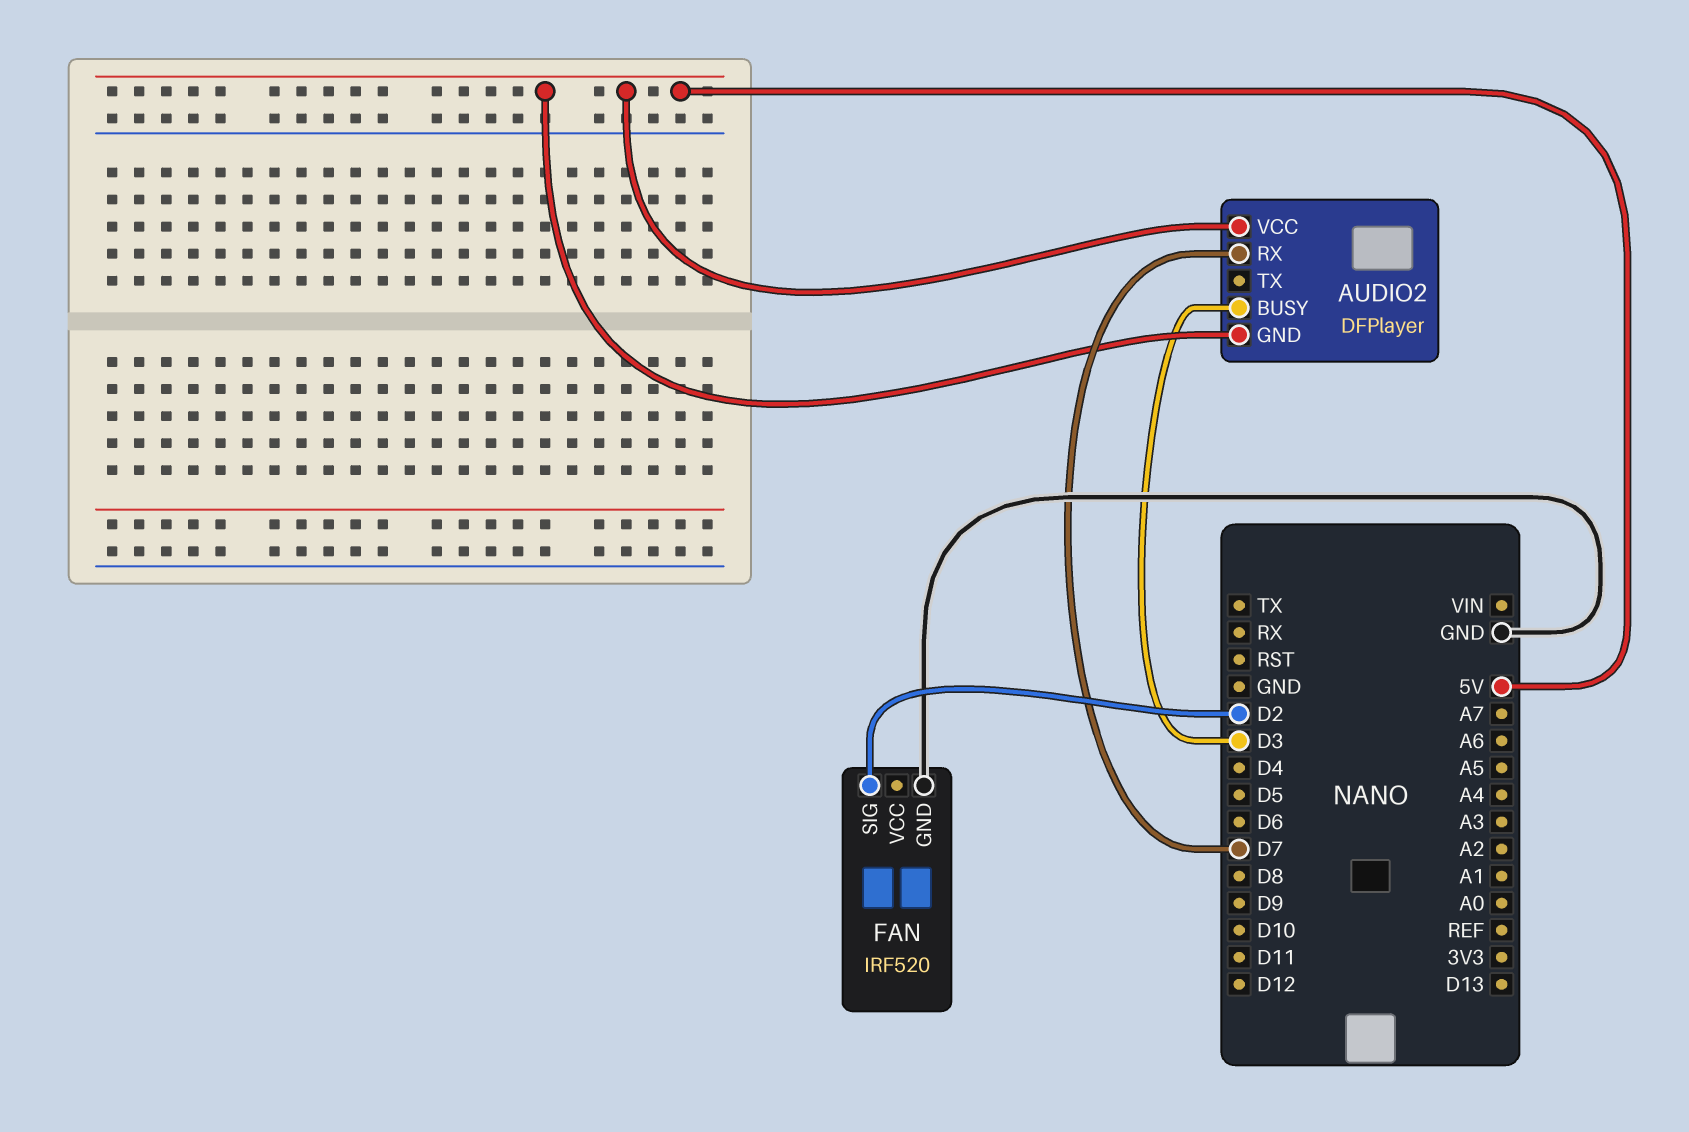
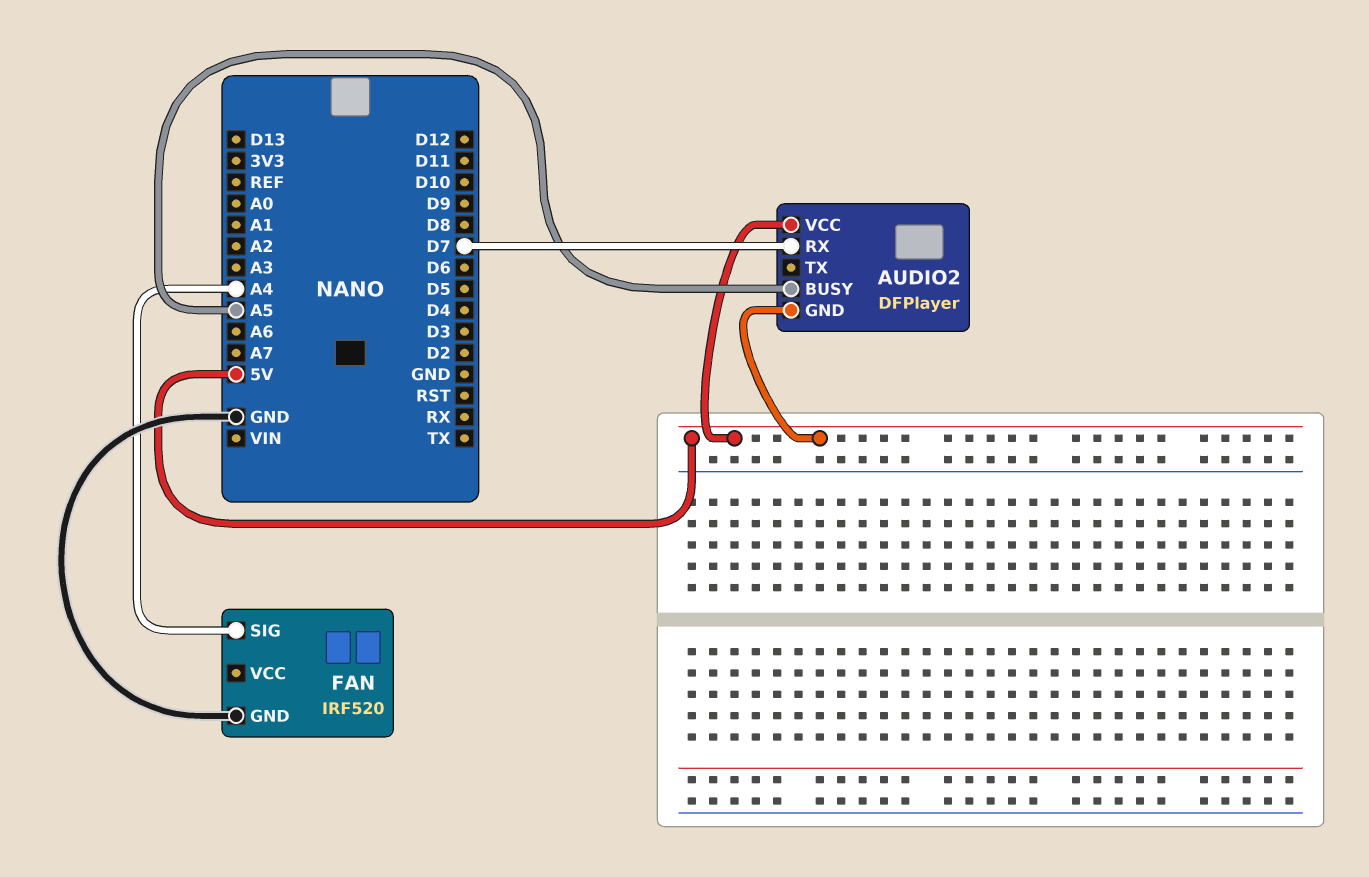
AUDIO2 pin BUSY: D3 -> A5
FAN pin SIG: D2 -> A4

